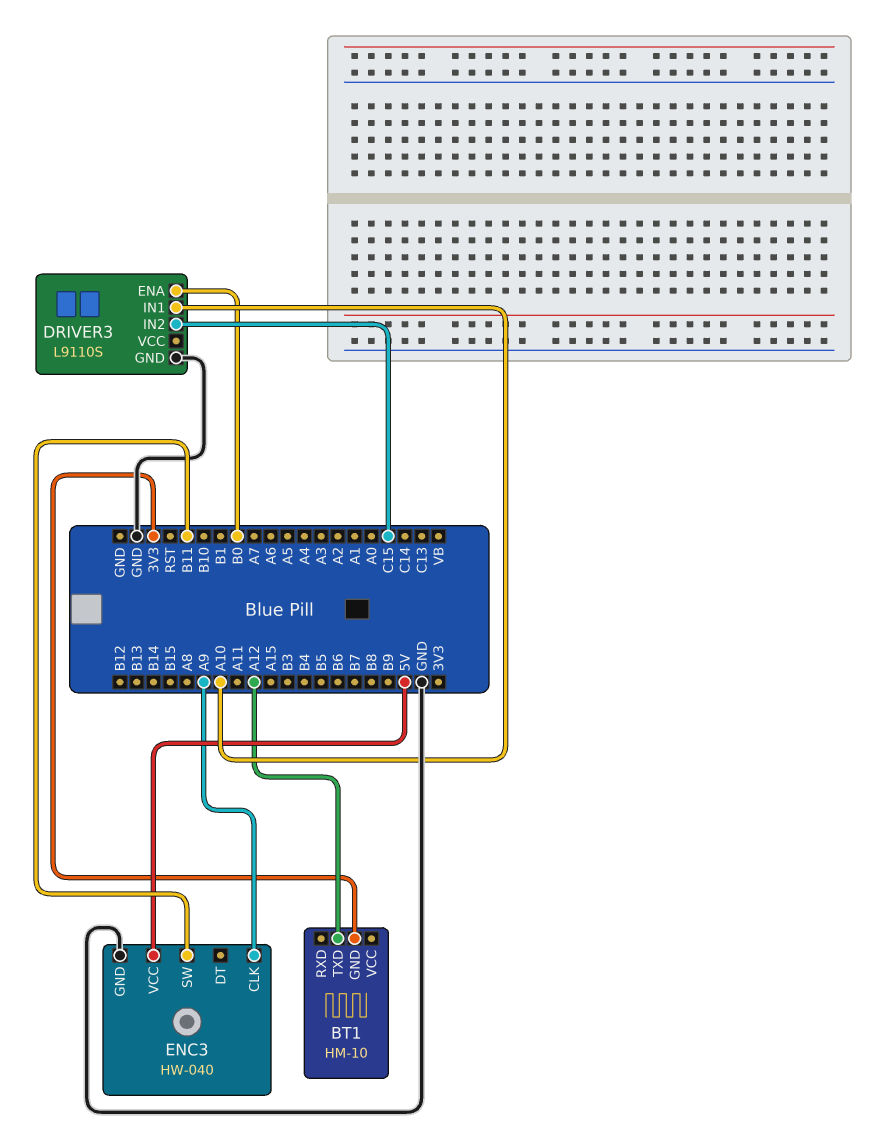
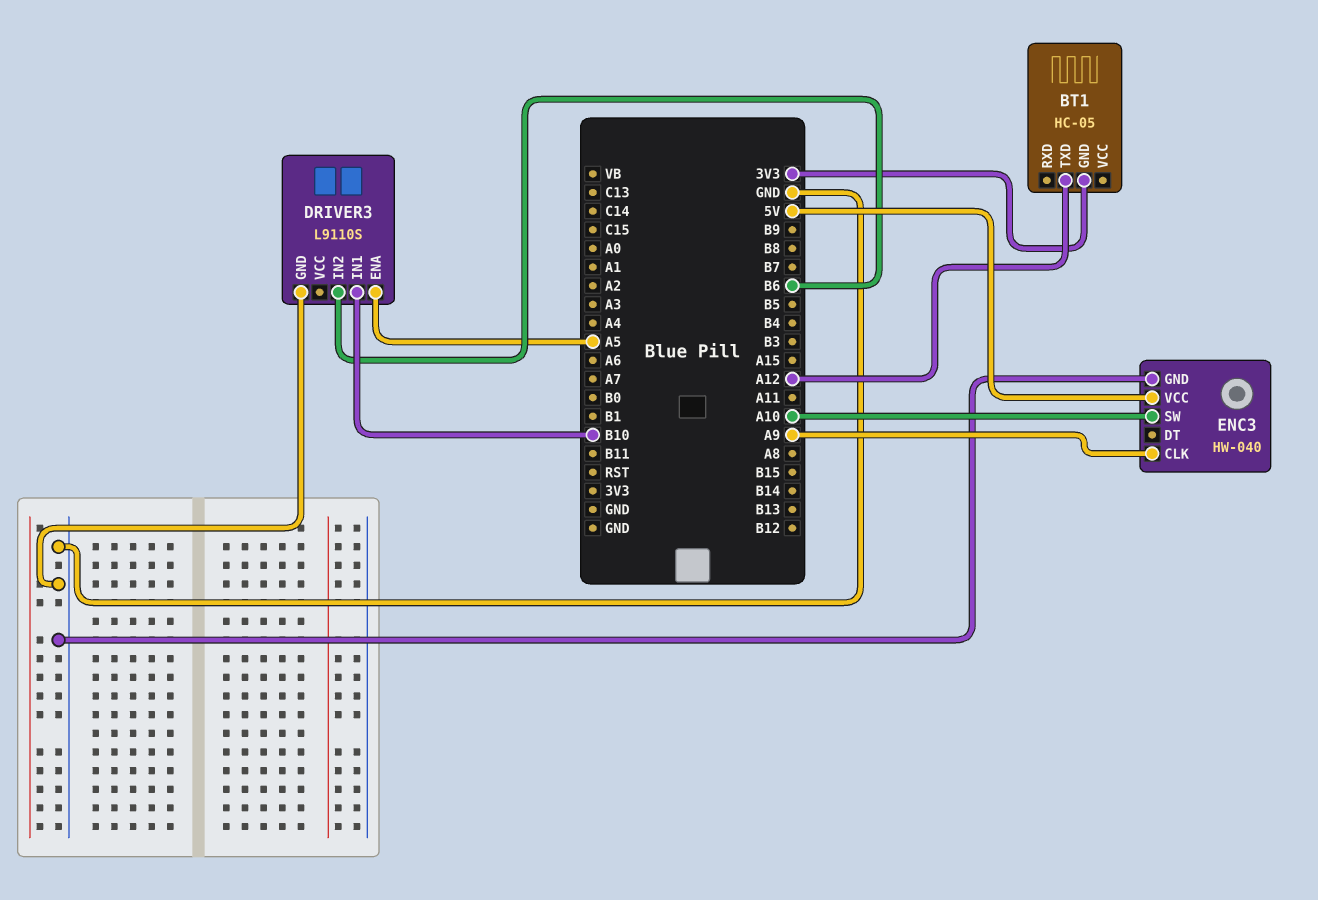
BT1: HM-10 -> HC-05
DRIVER3 pin ENA: B0 -> A5
DRIVER3 pin IN1: A10 -> B10
DRIVER3 pin IN2: C15 -> B6
ENC3 pin SW: B11 -> A10

